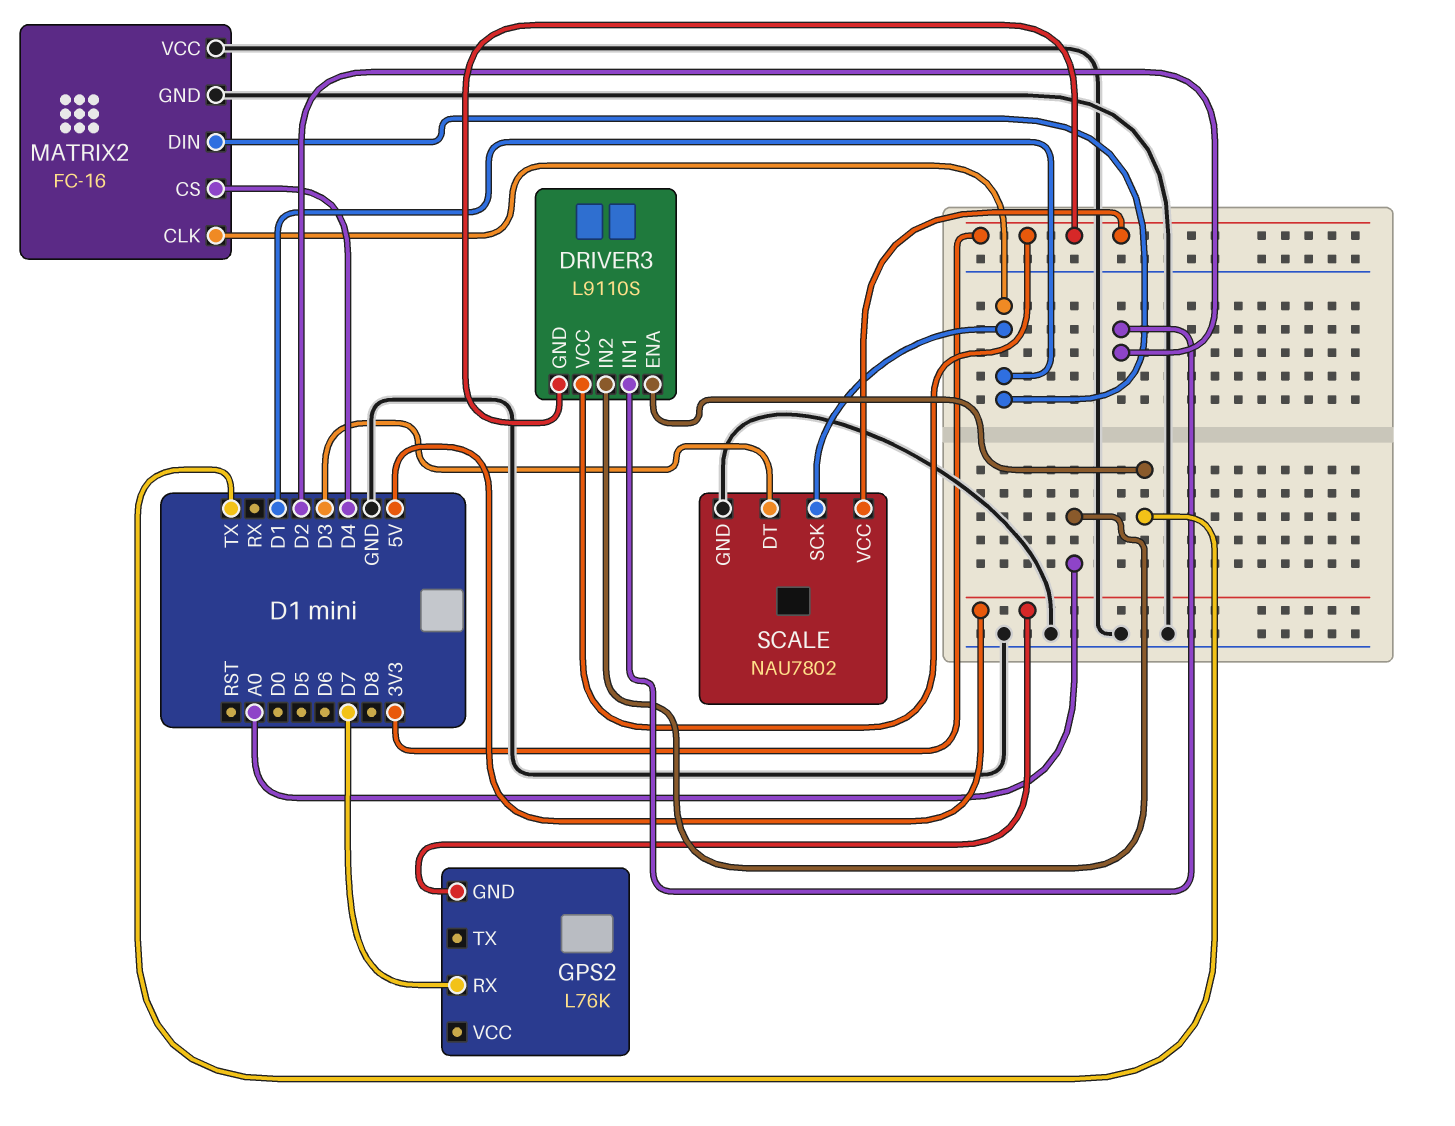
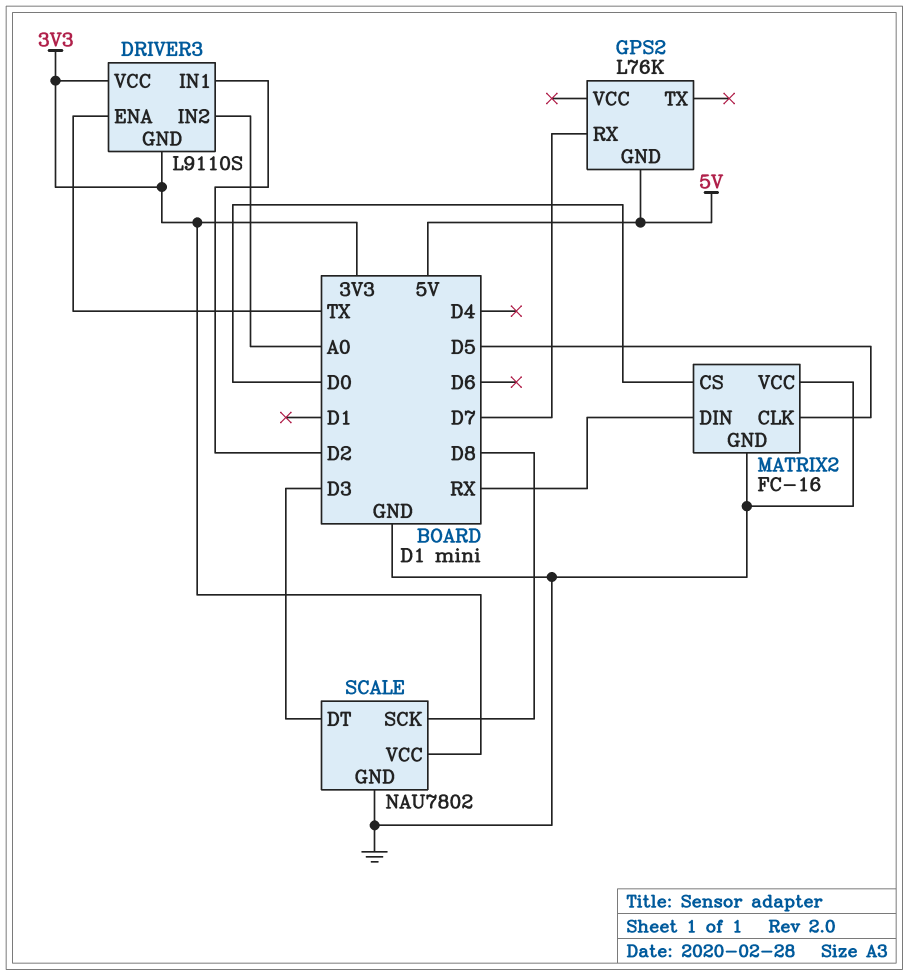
MATRIX2 pin CLK: D1 -> D5
MATRIX2 pin CS: D4 -> D0
MATRIX2 pin DIN: D1 -> RX
SCALE pin SCK: D1 -> D8

